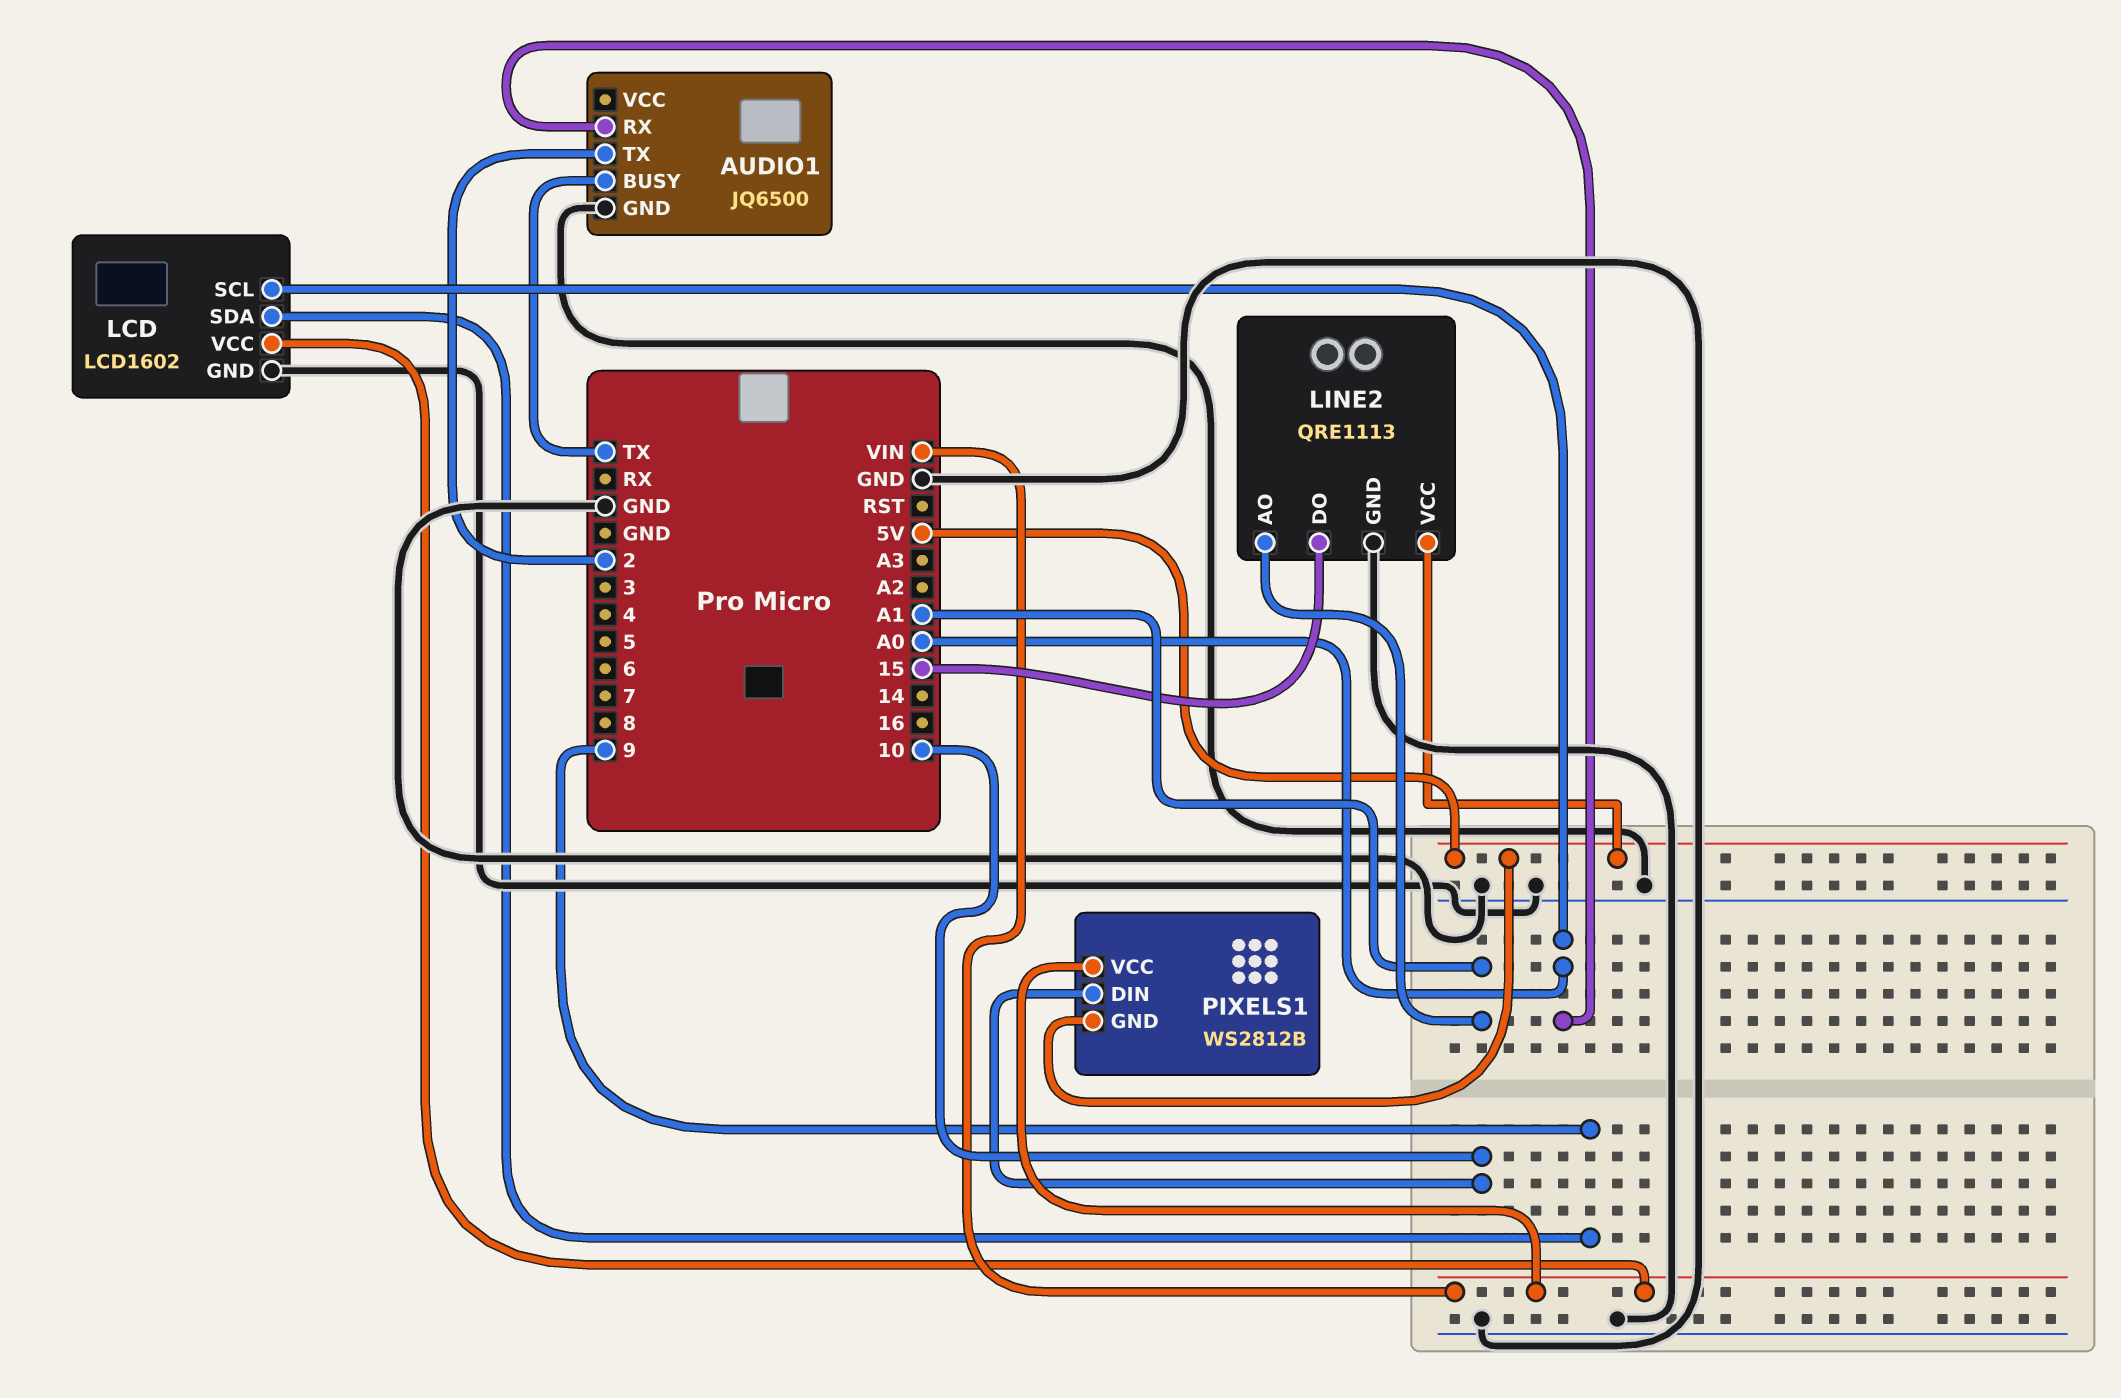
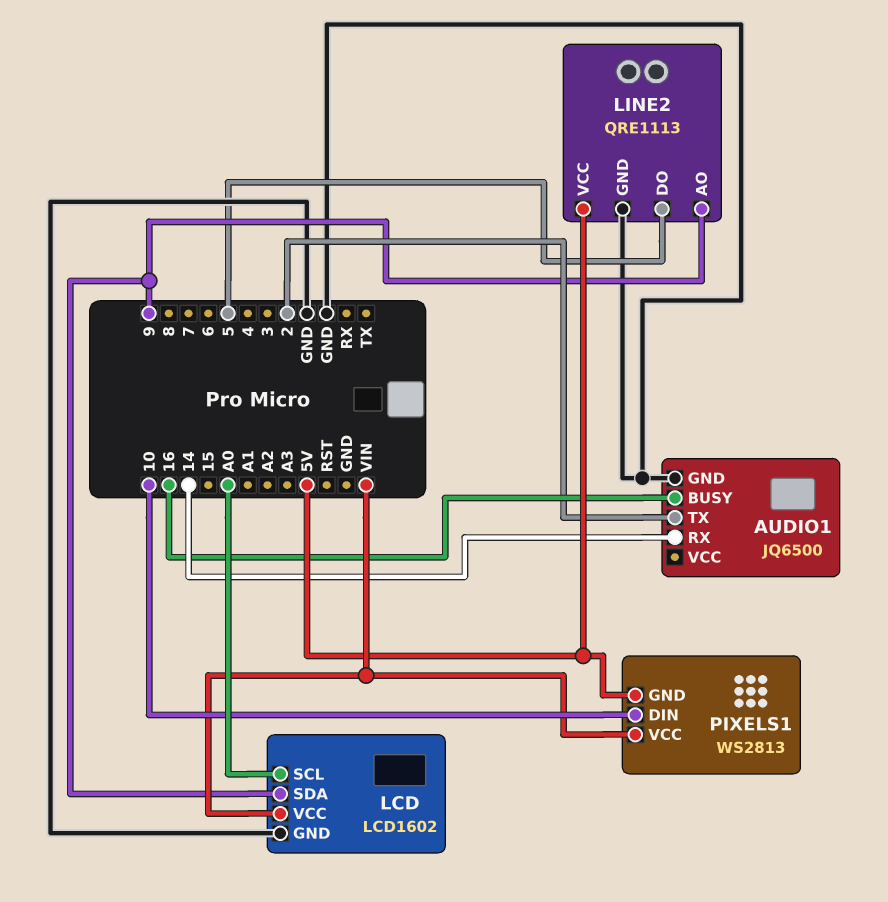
AUDIO1 pin BUSY: TX -> 16
AUDIO1 pin RX: A0 -> 14
LINE2 pin AO: A1 -> 9
LINE2 pin DO: 15 -> 5
PIXELS1: WS2812B -> WS2813

